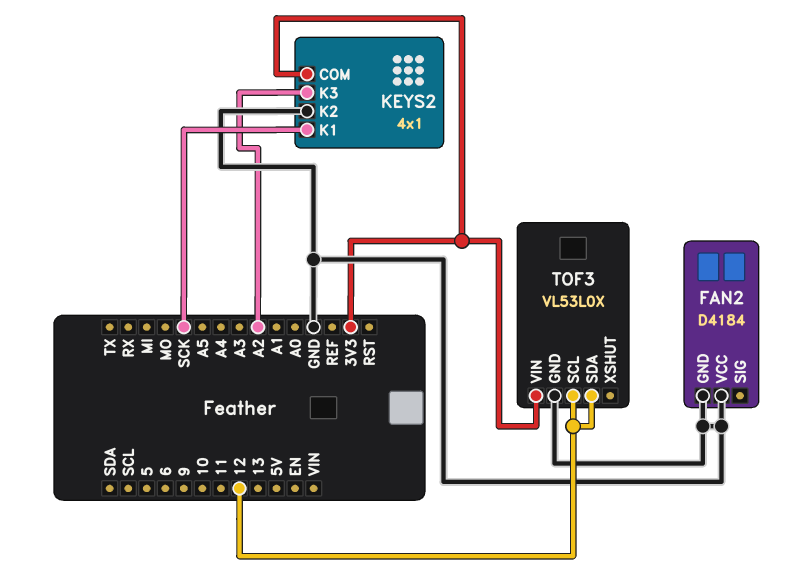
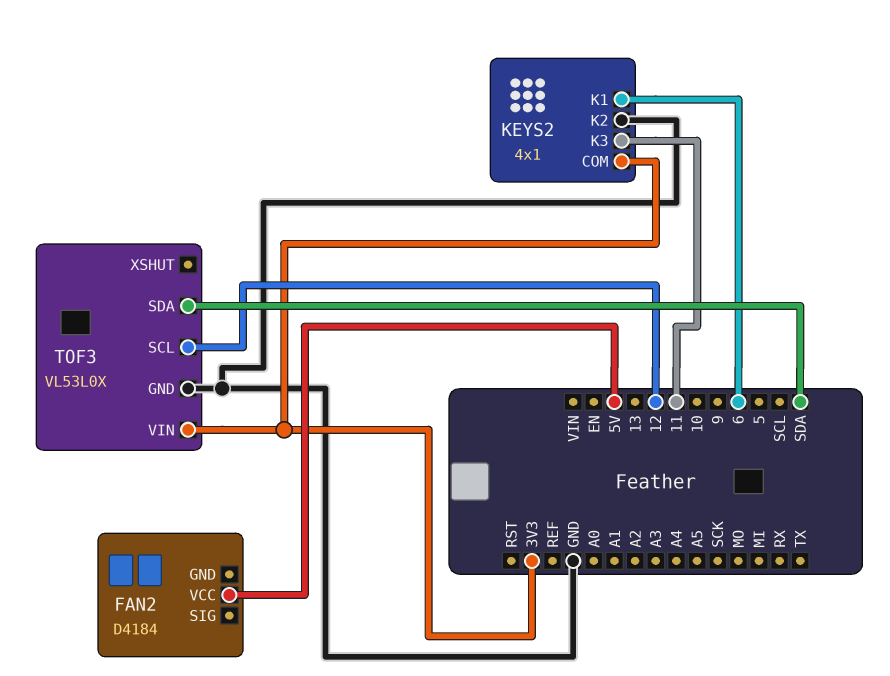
FAN2 pin GND: GND -> none
FAN2 pin VCC: GND -> 5V
KEYS2 pin K1: SCK -> 6
KEYS2 pin K3: A2 -> 11
TOF3 pin SDA: 12 -> SDA

